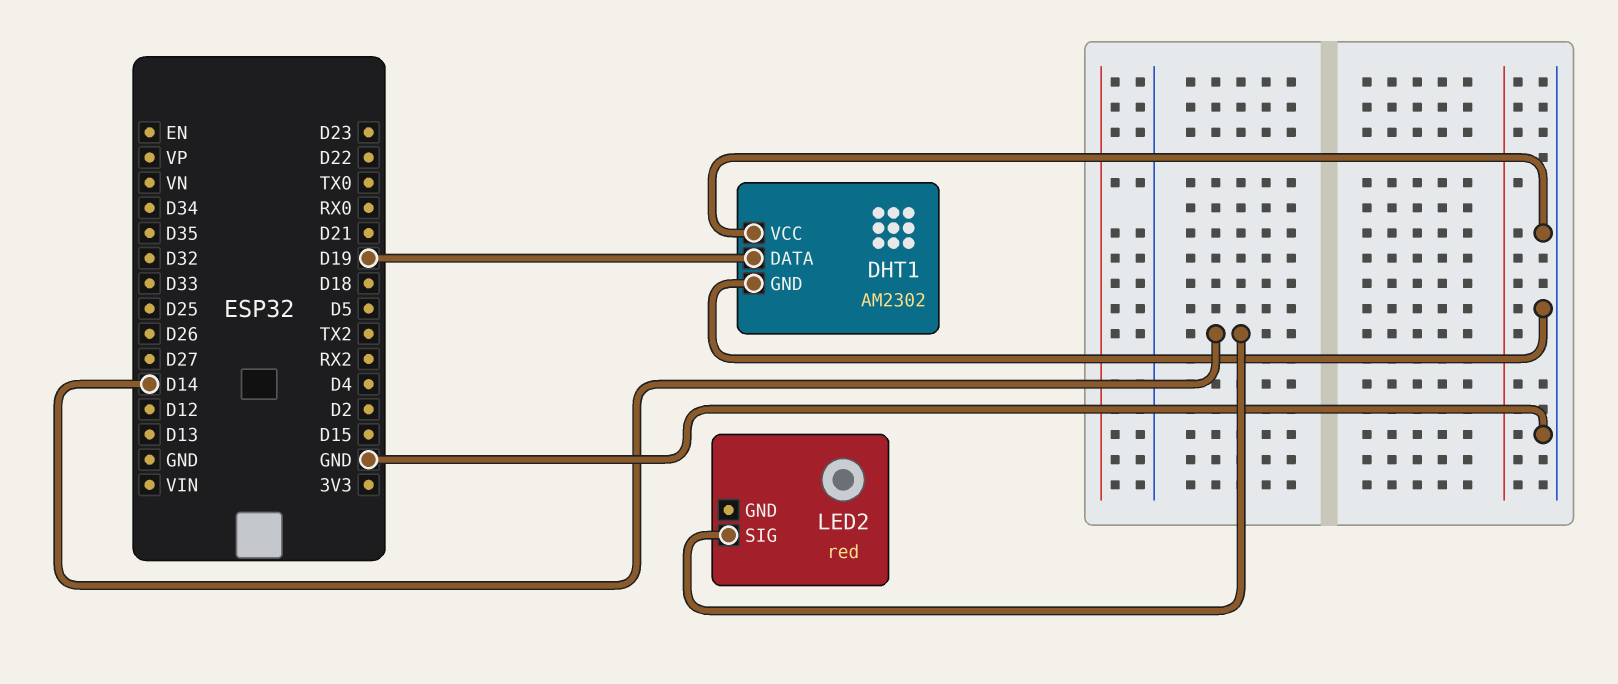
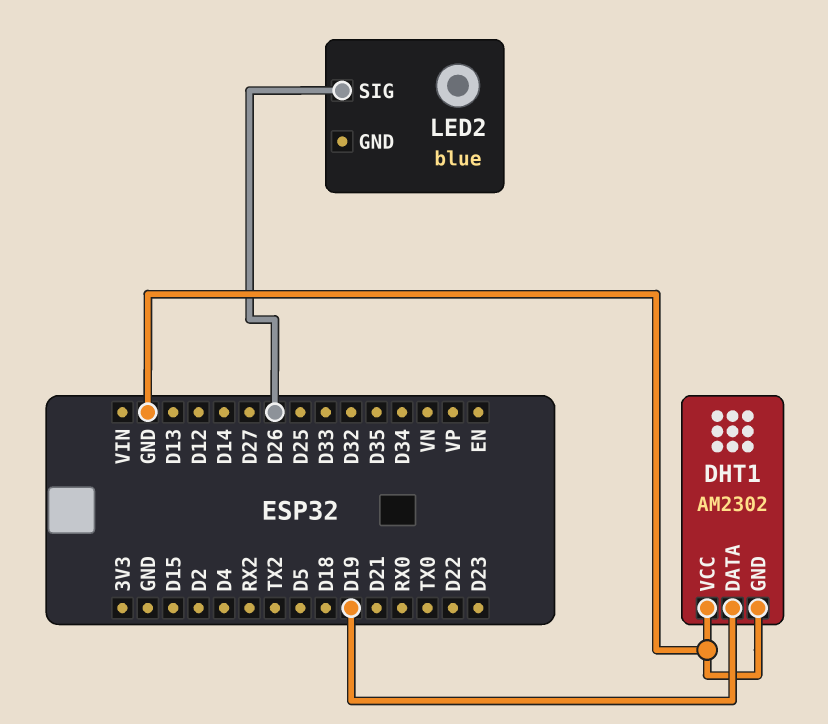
LED2: red -> blue
LED2 pin SIG: D14 -> D26

